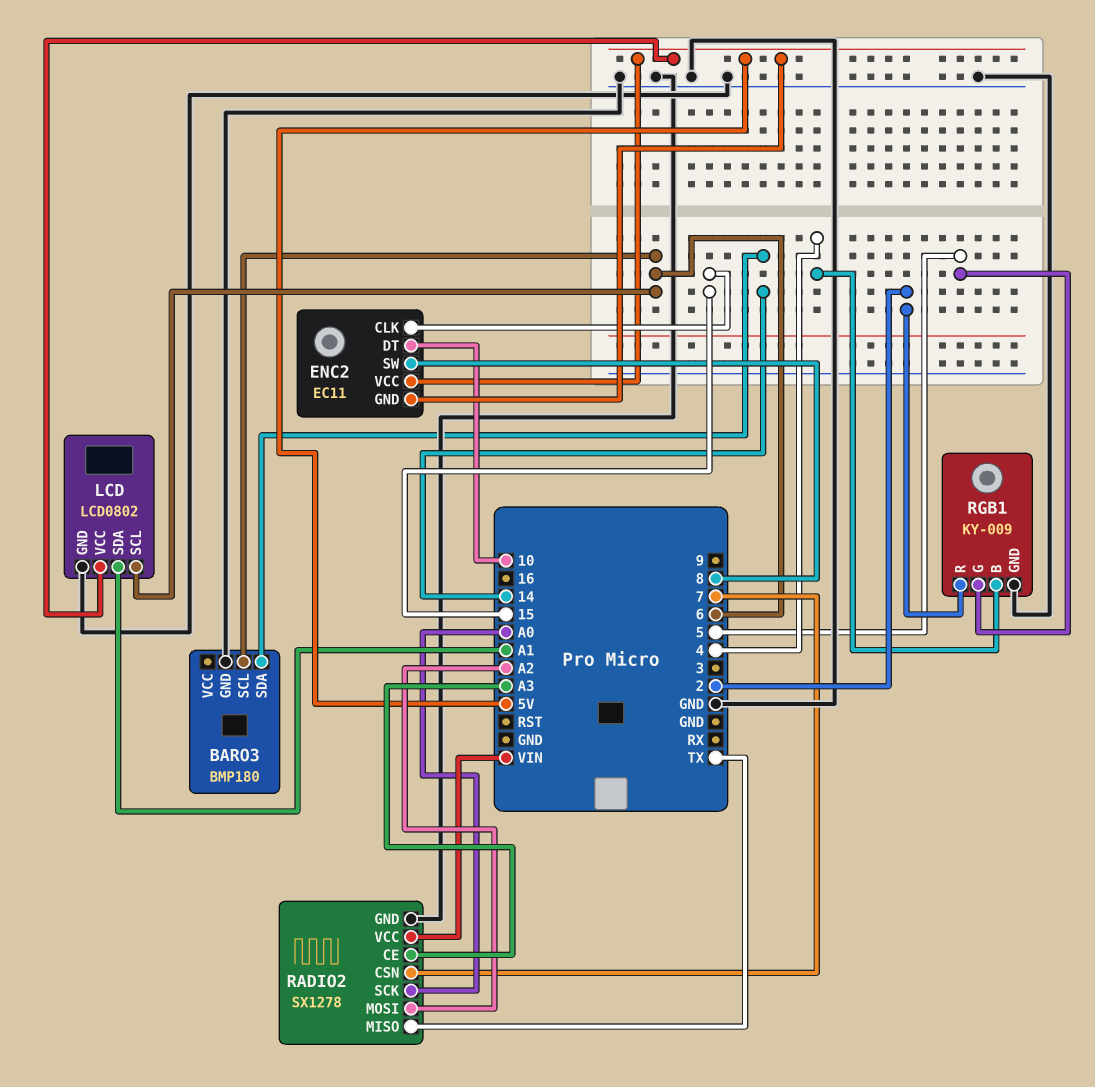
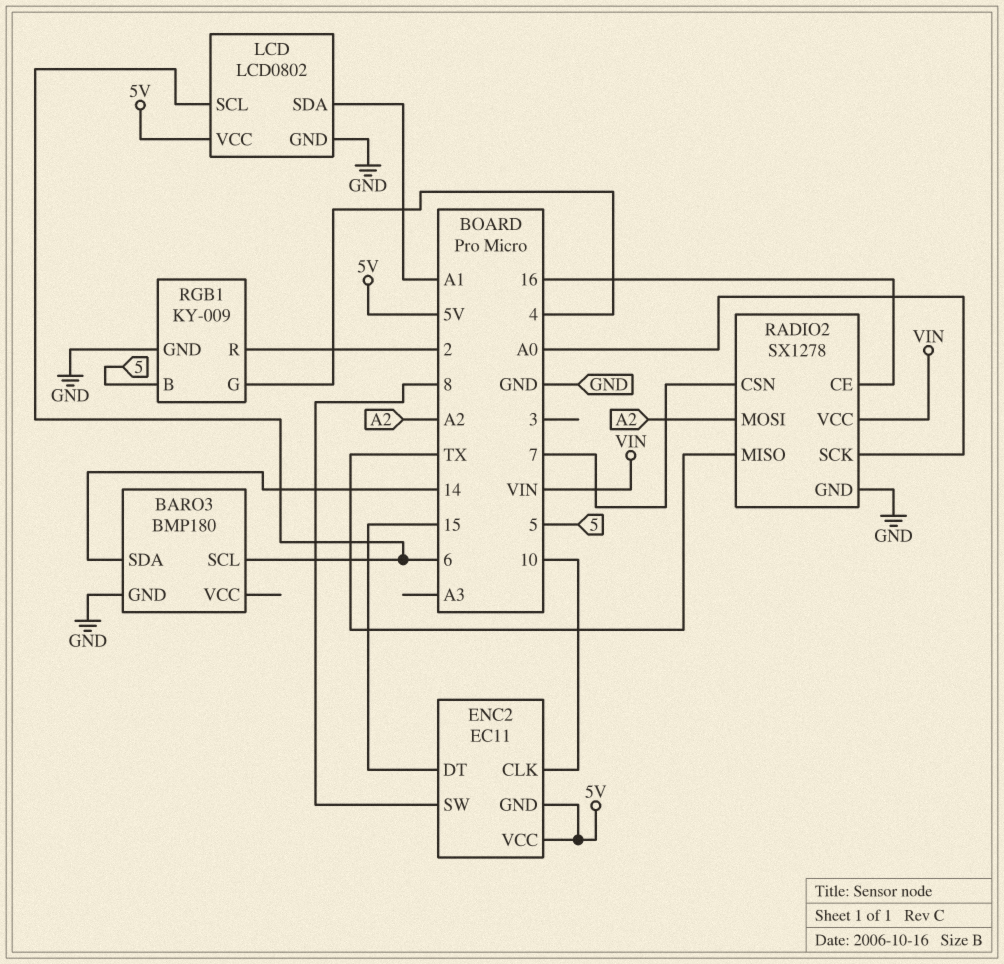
ENC2 pin CLK: 15 -> 10
ENC2 pin DT: 10 -> 15
RADIO2 pin CE: A3 -> 16
RGB1 pin B: 4 -> 5
RGB1 pin G: 5 -> 4

